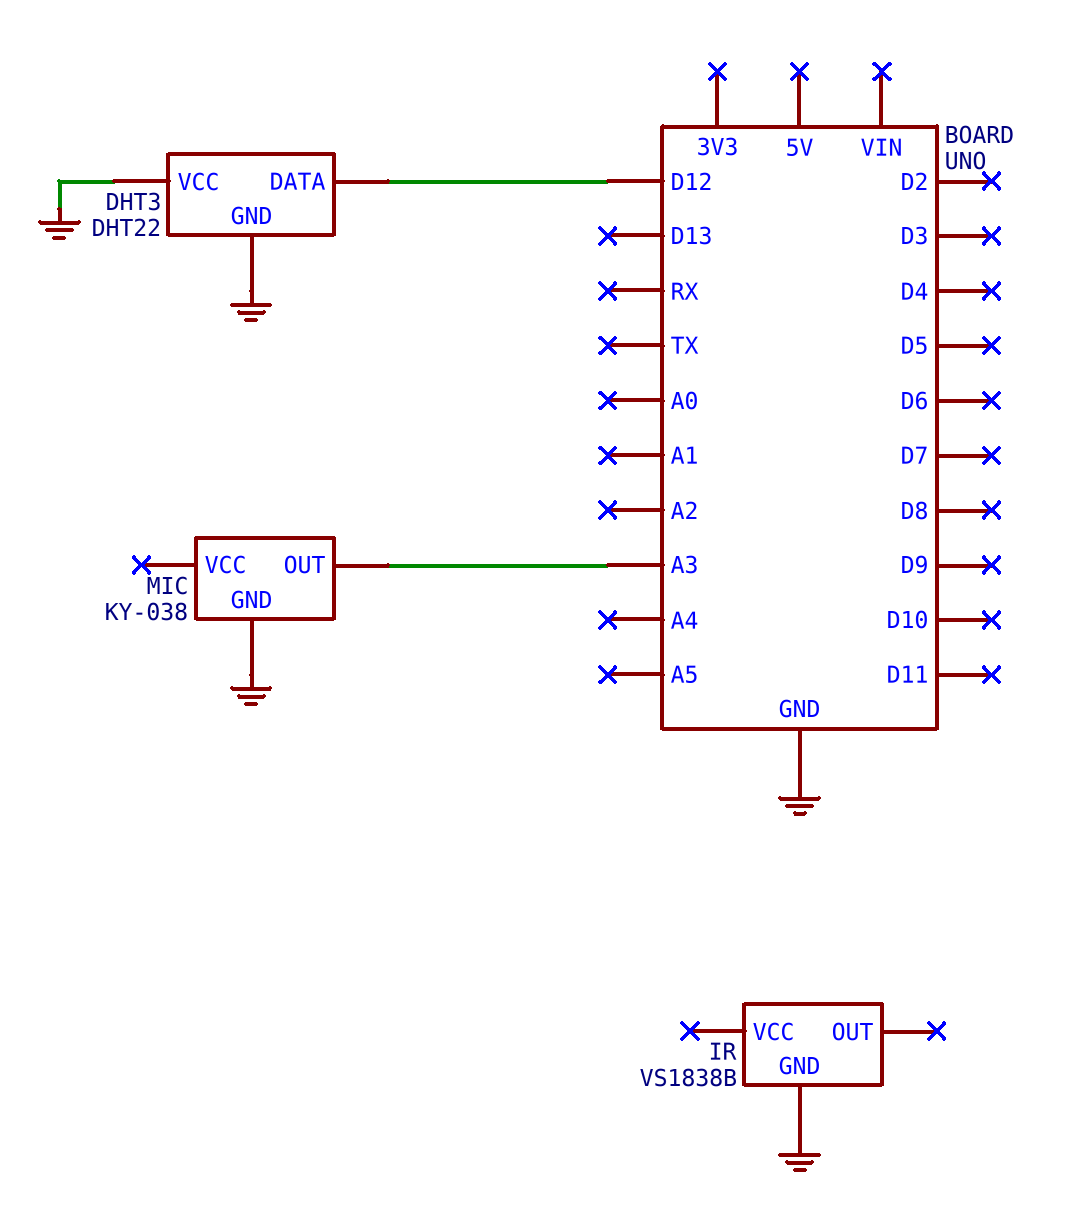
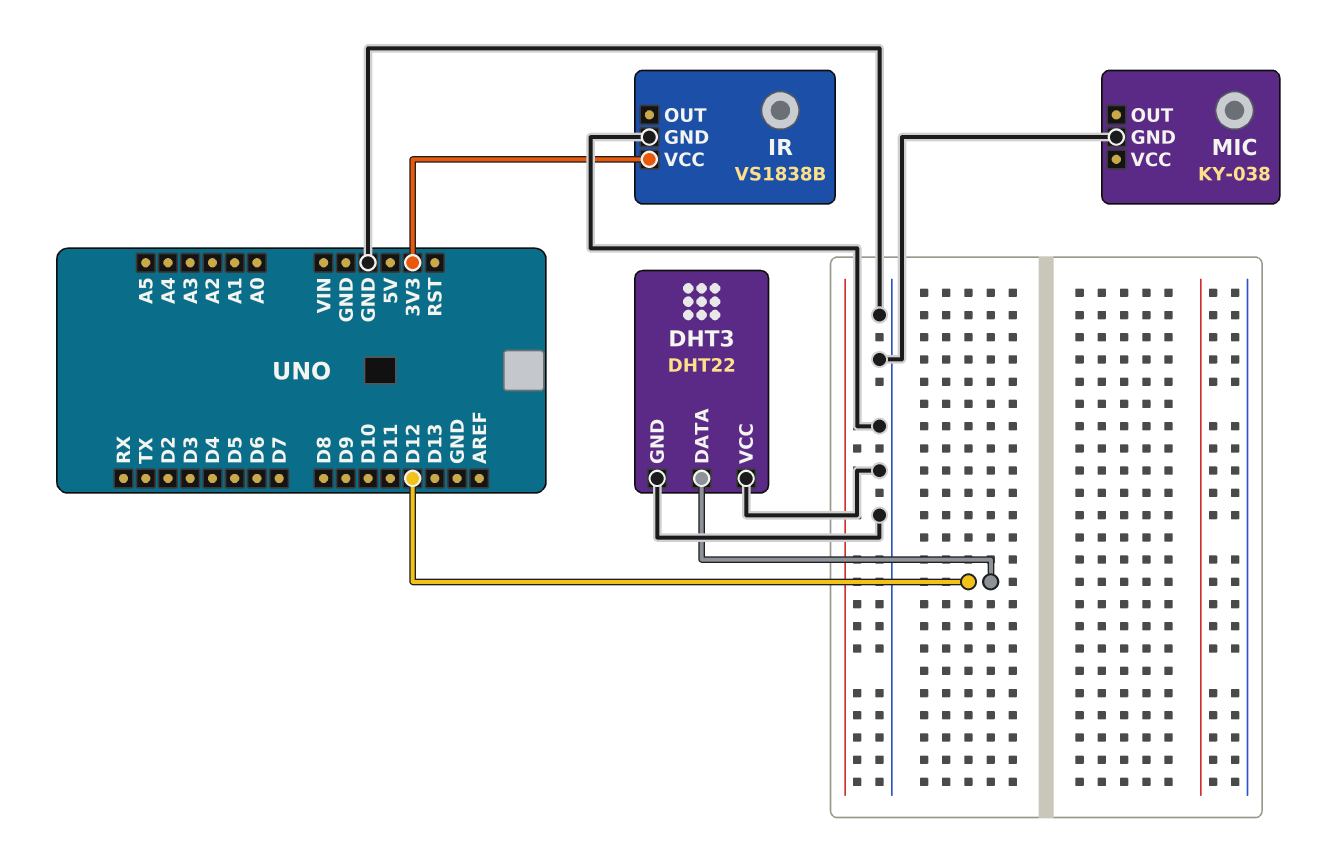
IR pin VCC: none -> 3V3
MIC pin OUT: A3 -> none

